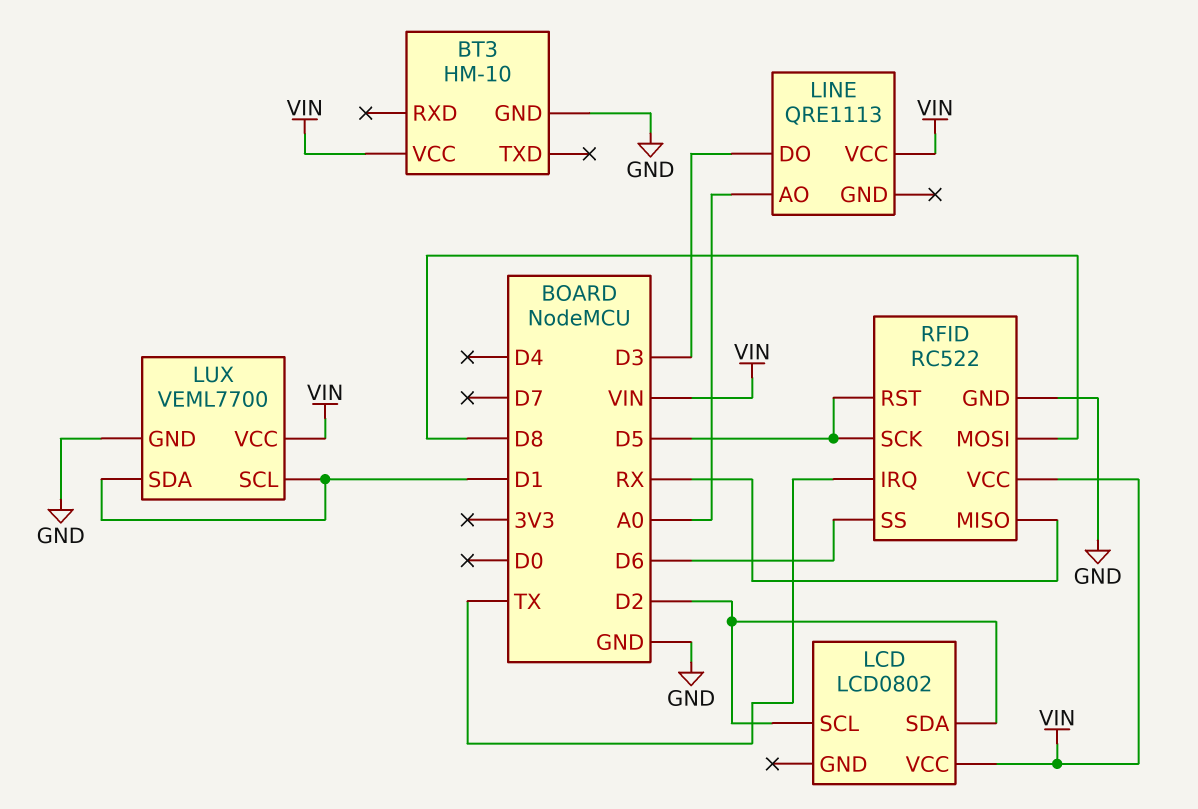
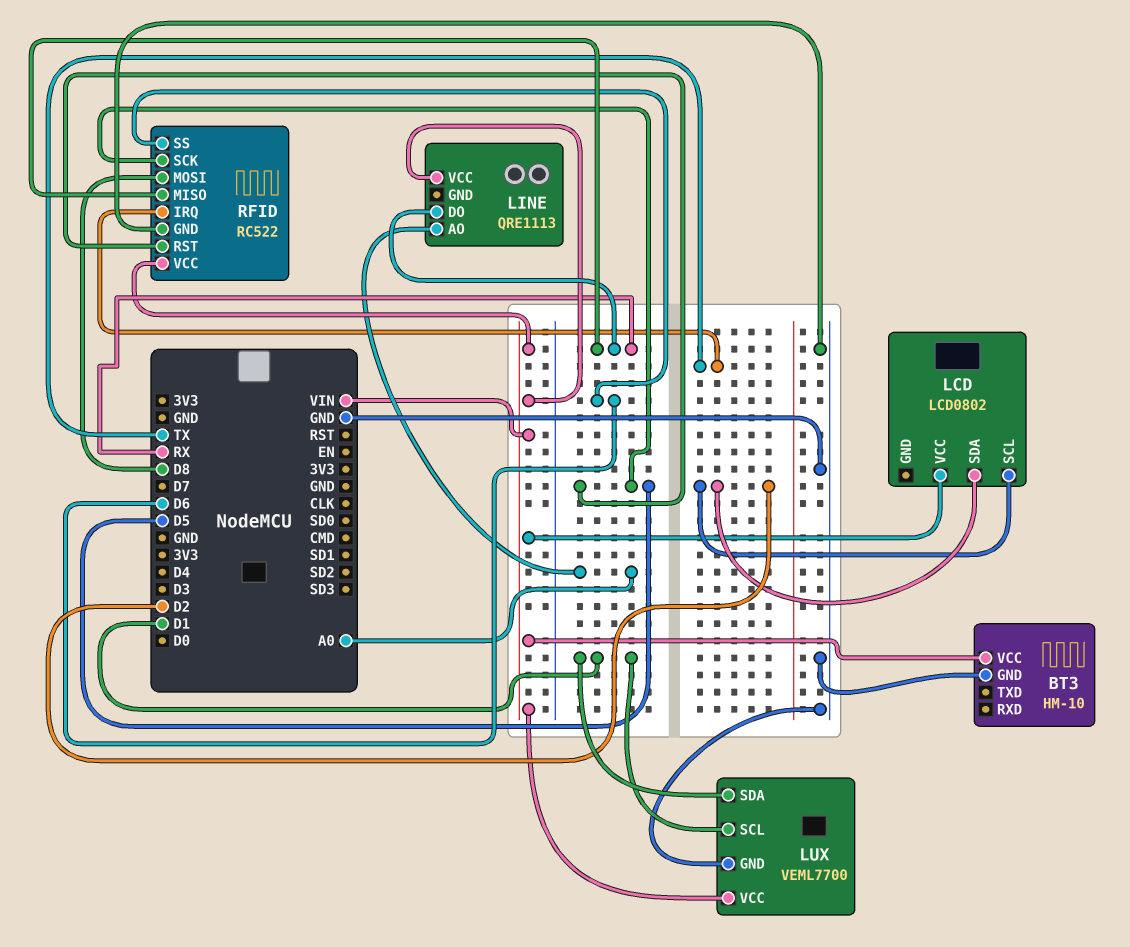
LINE pin DO: D3 -> RX

